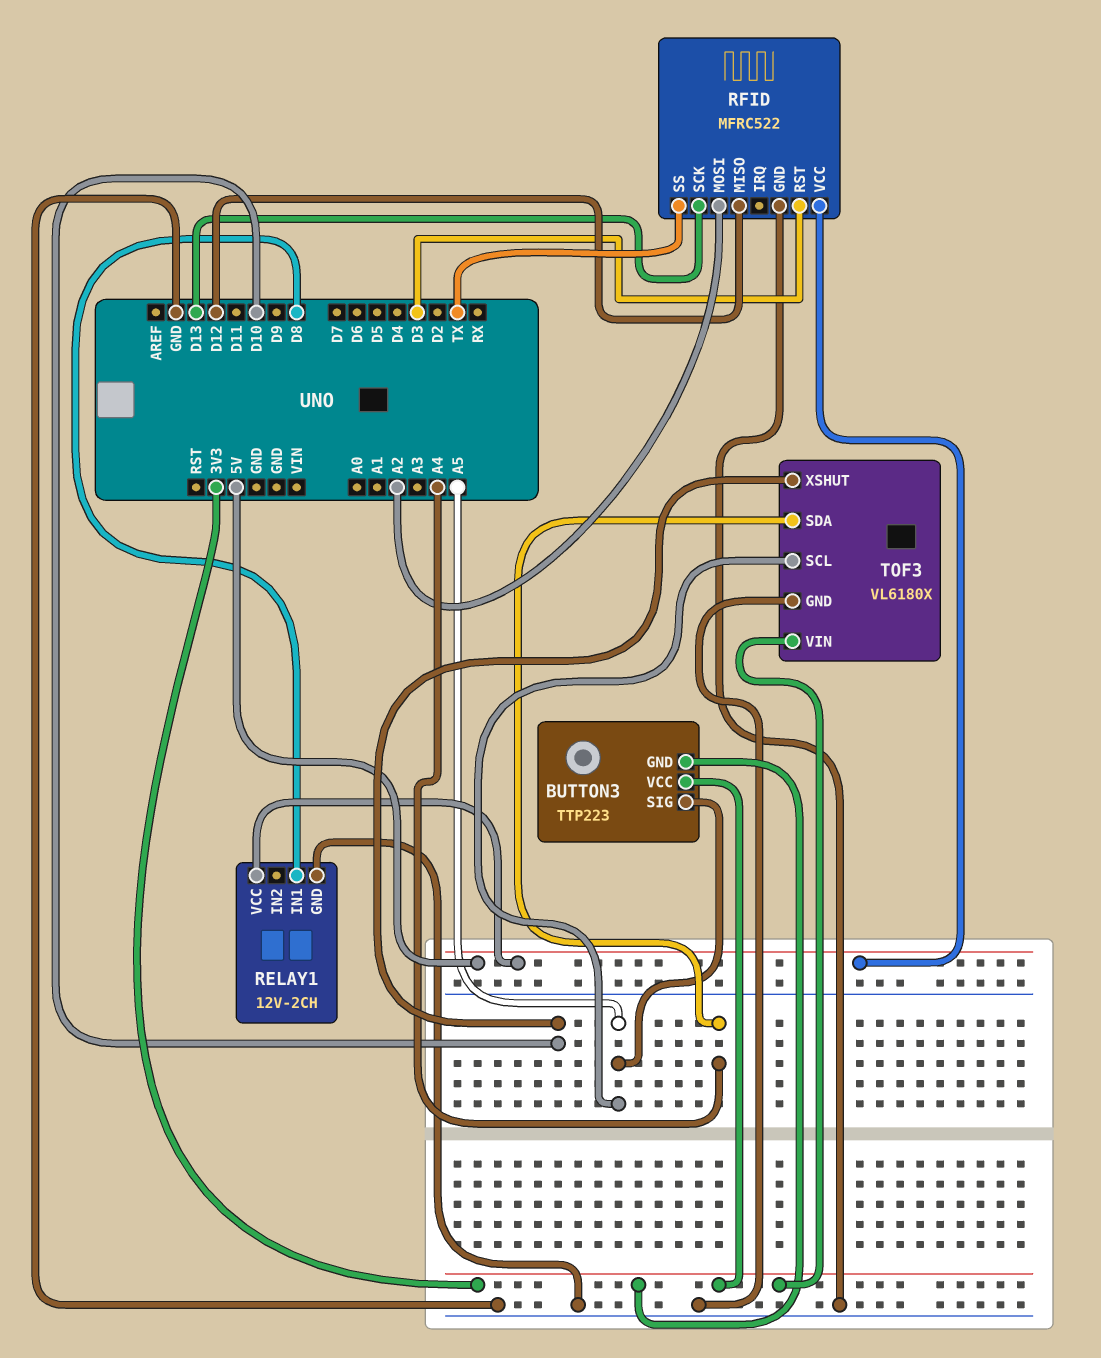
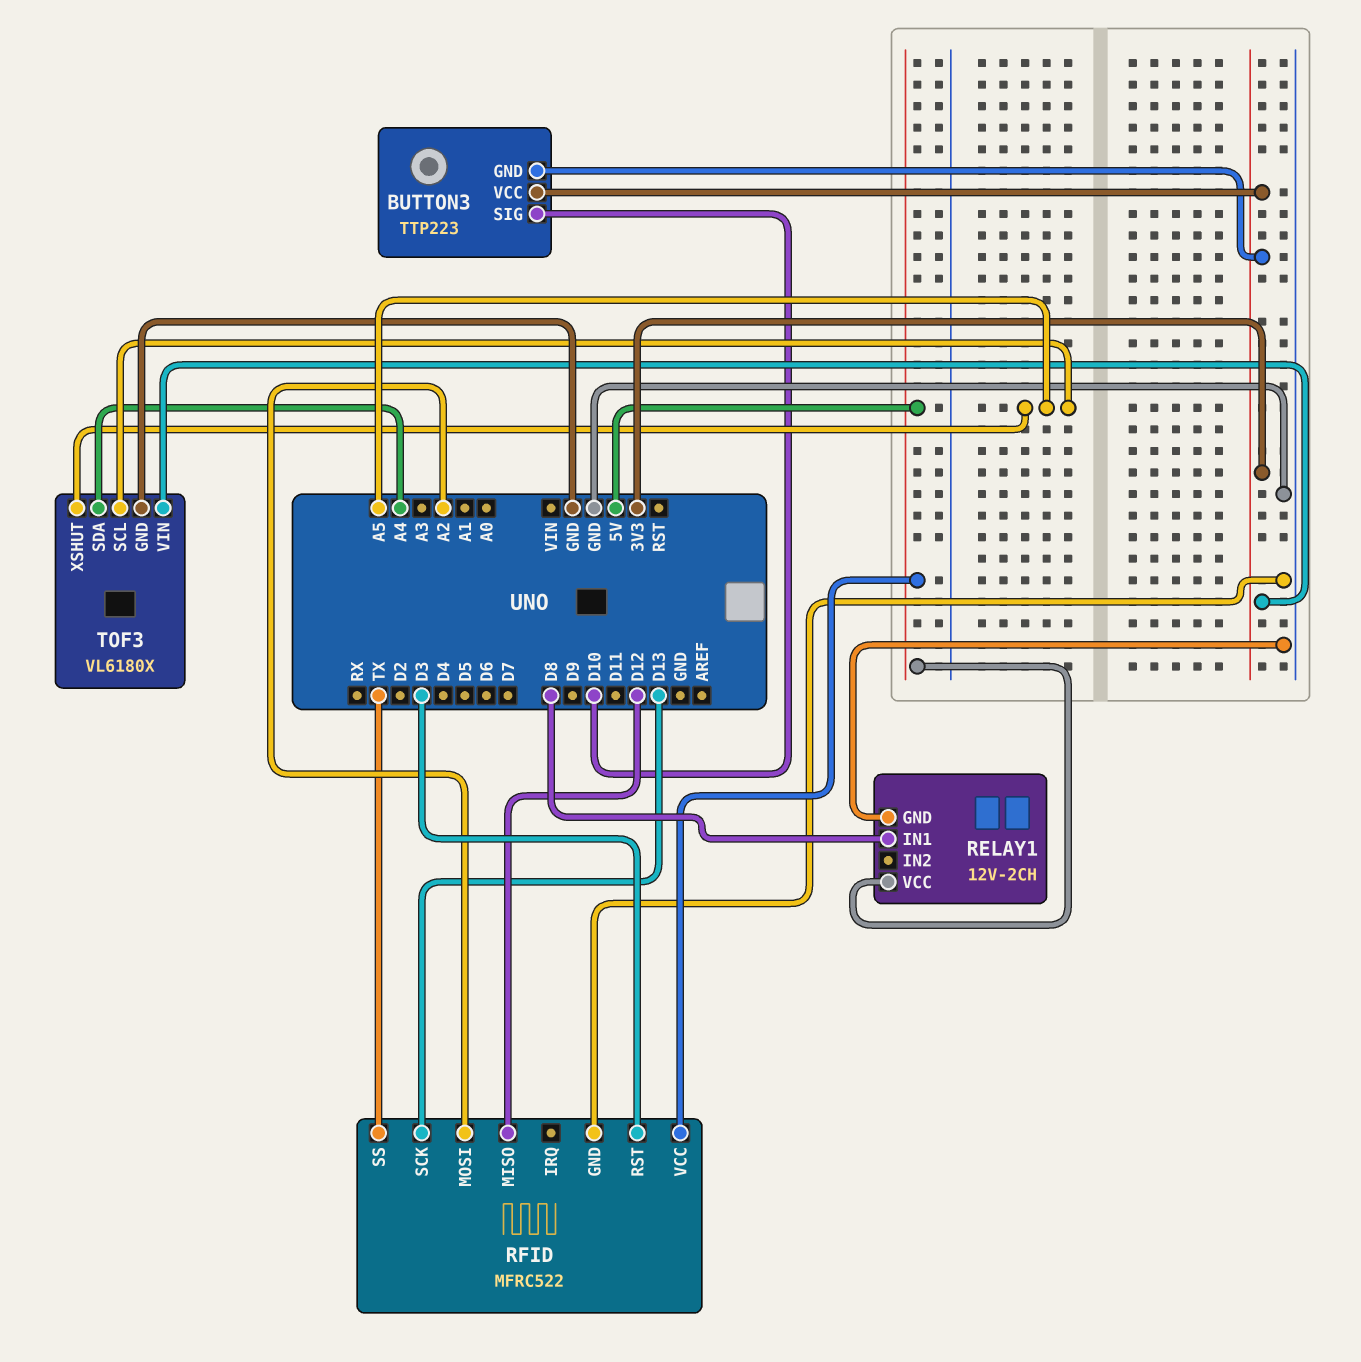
BUTTON3 pin SIG: A5 -> D10
TOF3 pin XSHUT: D10 -> A5

